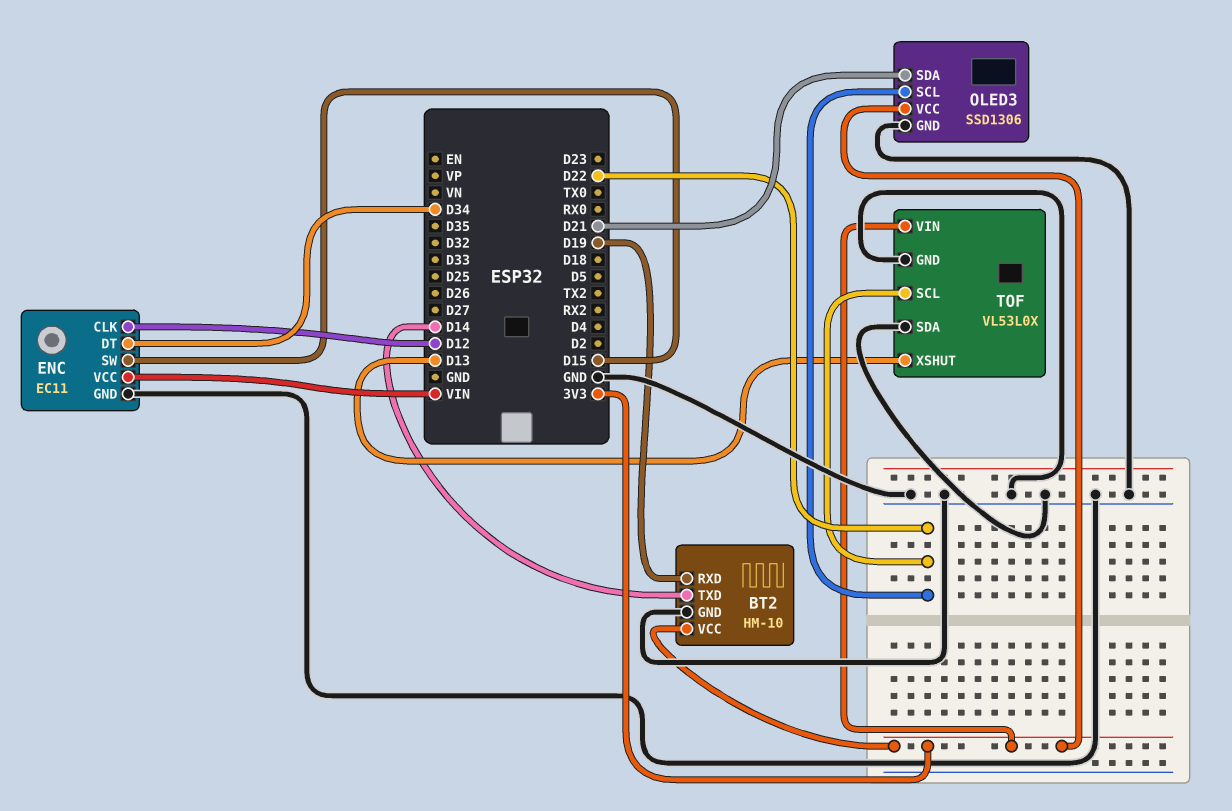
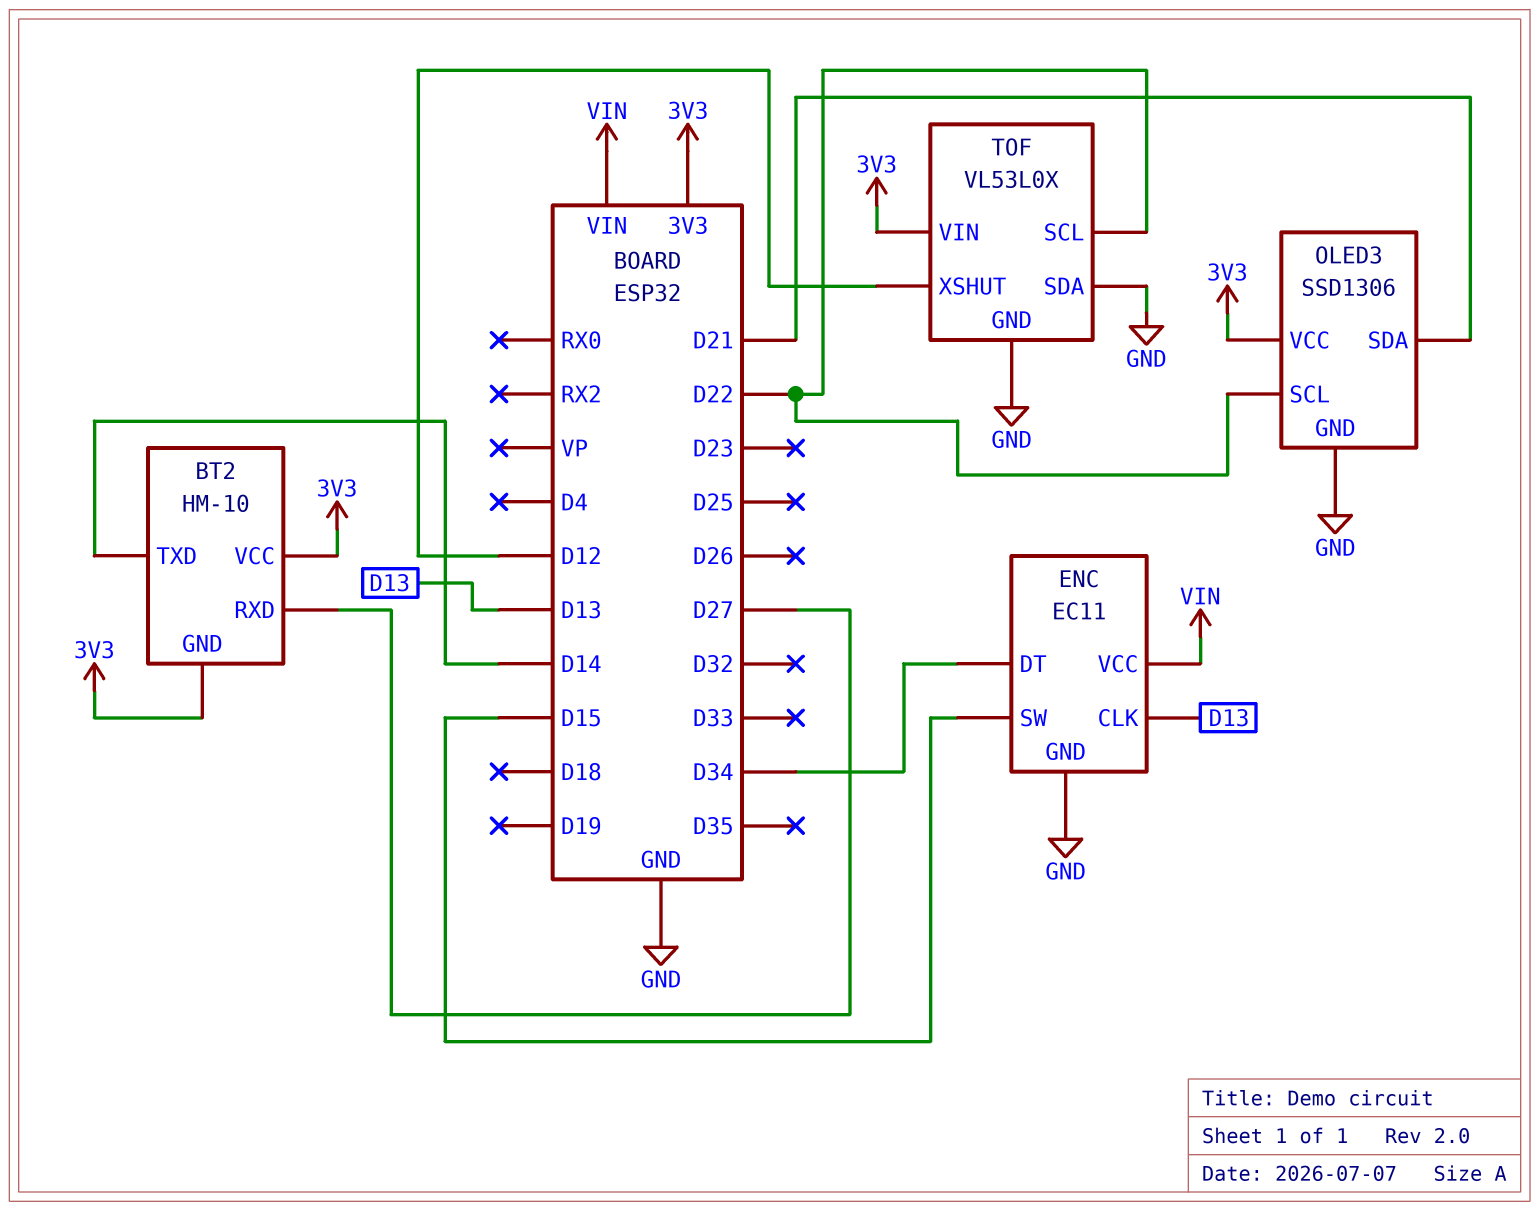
BT2 pin GND: GND -> 3V3
BT2 pin RXD: D19 -> D27
ENC pin CLK: D12 -> D13
TOF pin XSHUT: D13 -> D12

